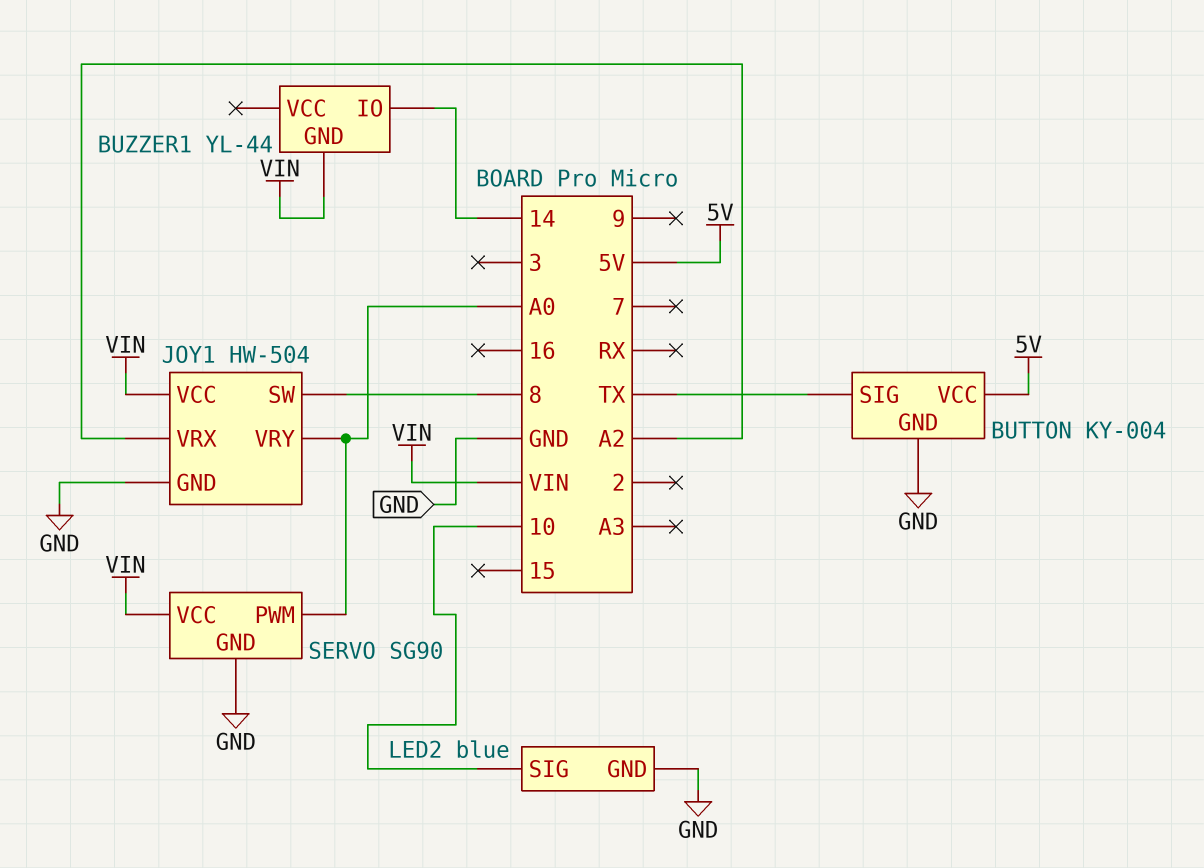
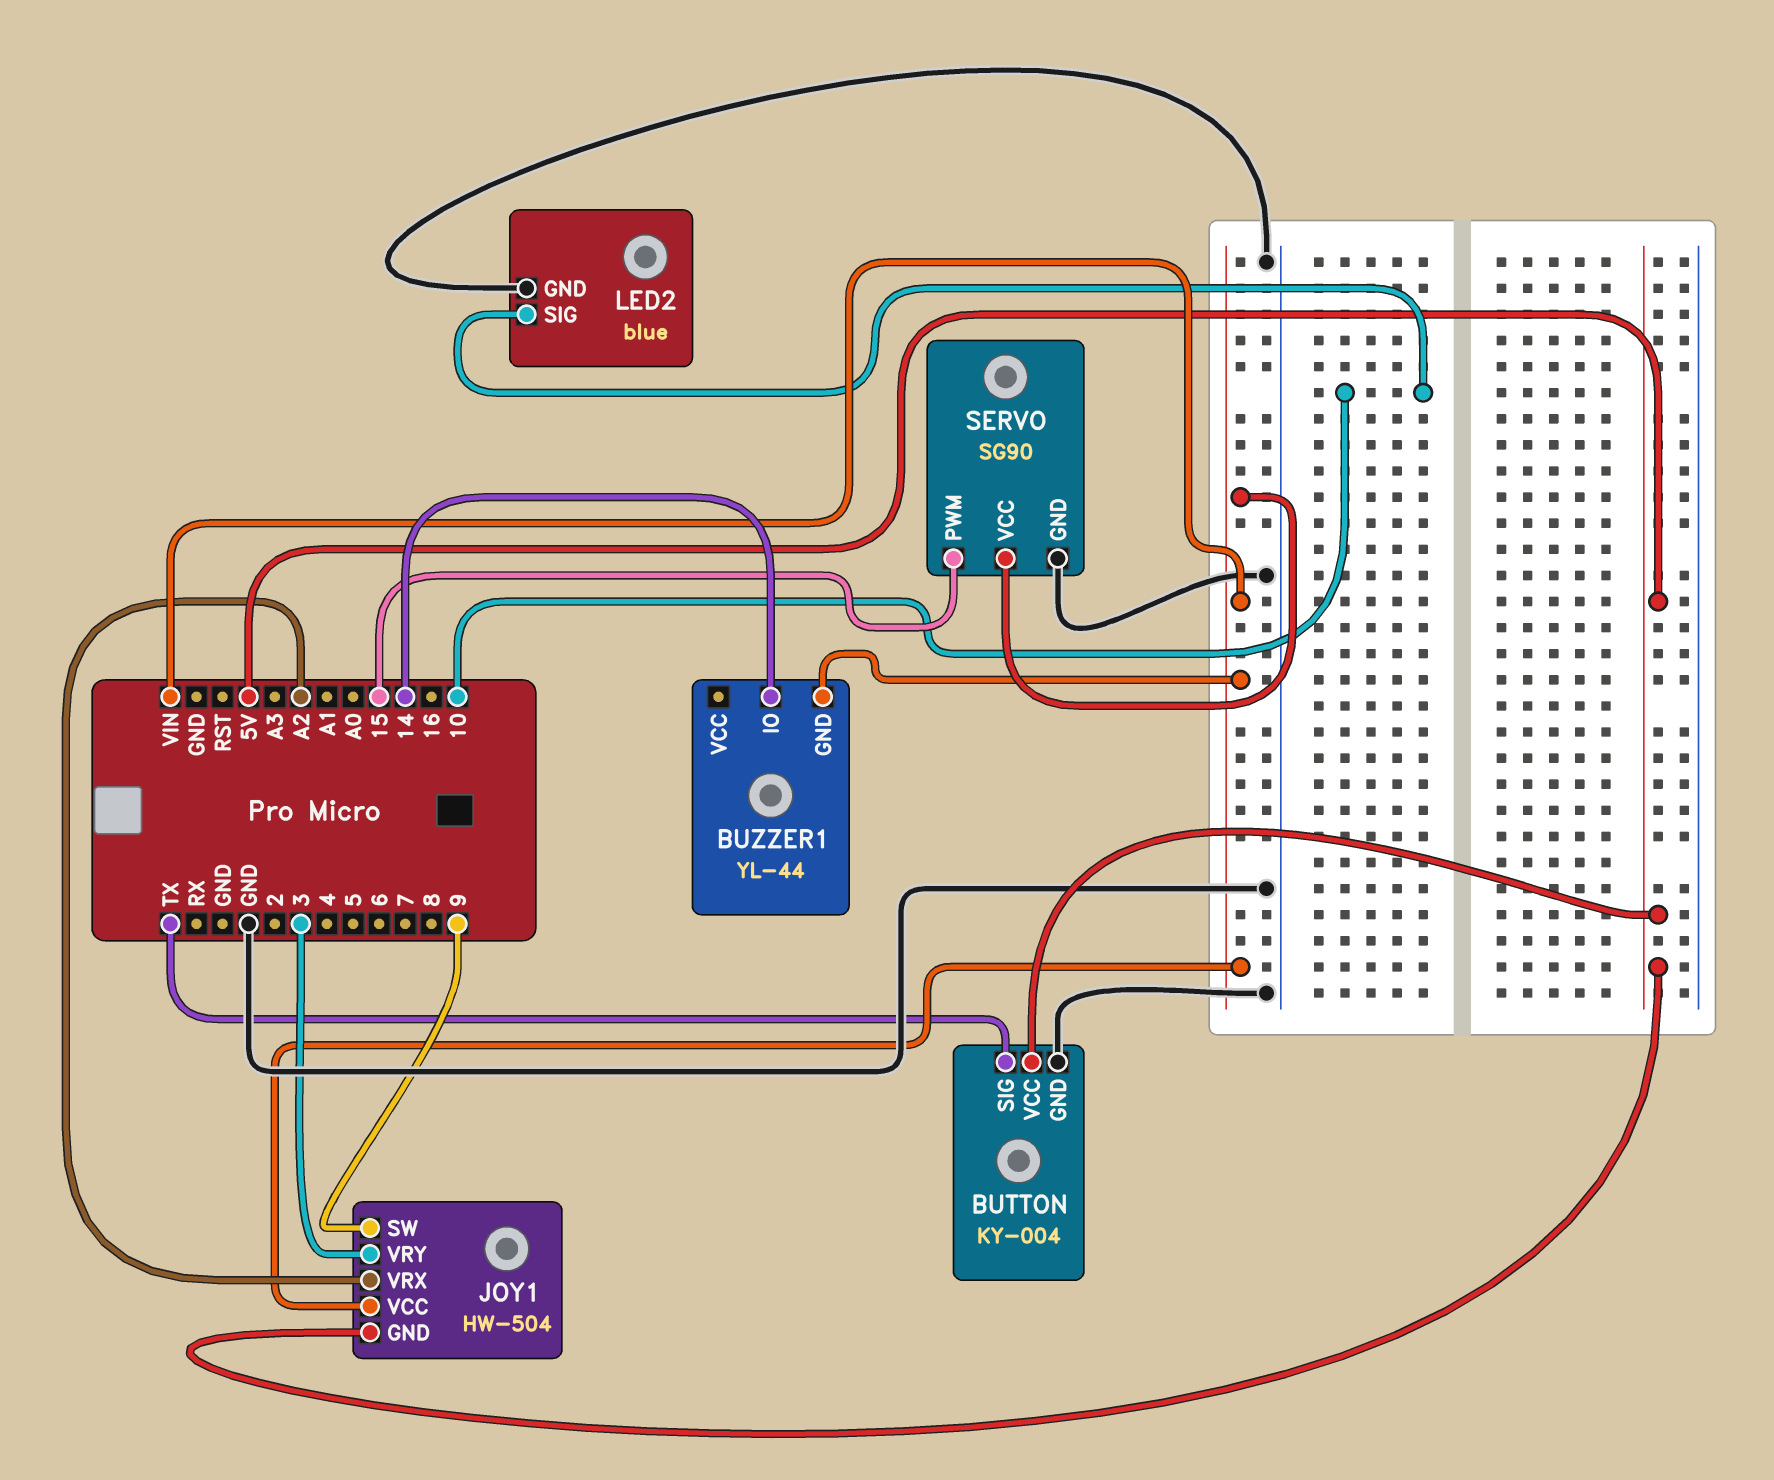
JOY1 pin GND: GND -> 5V
JOY1 pin SW: 8 -> 9
JOY1 pin VRY: A0 -> 3
SERVO pin PWM: A0 -> 15

